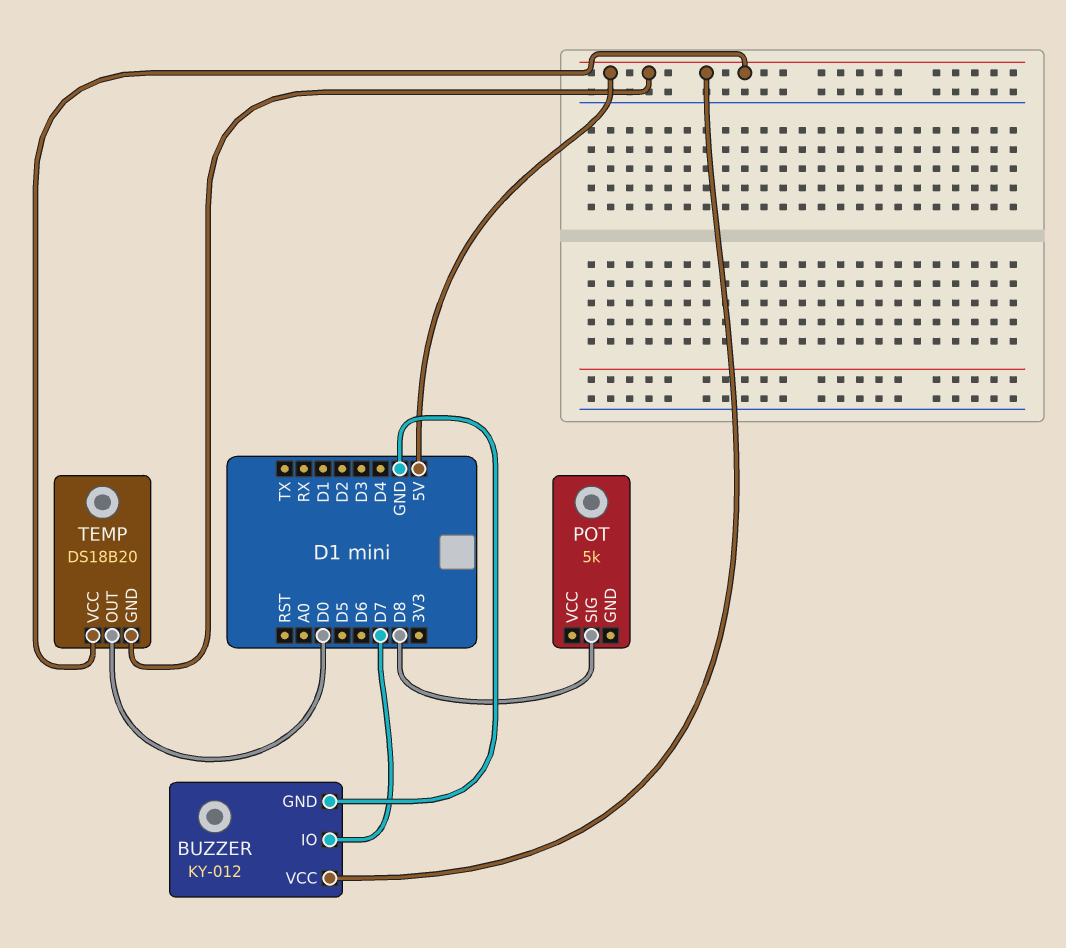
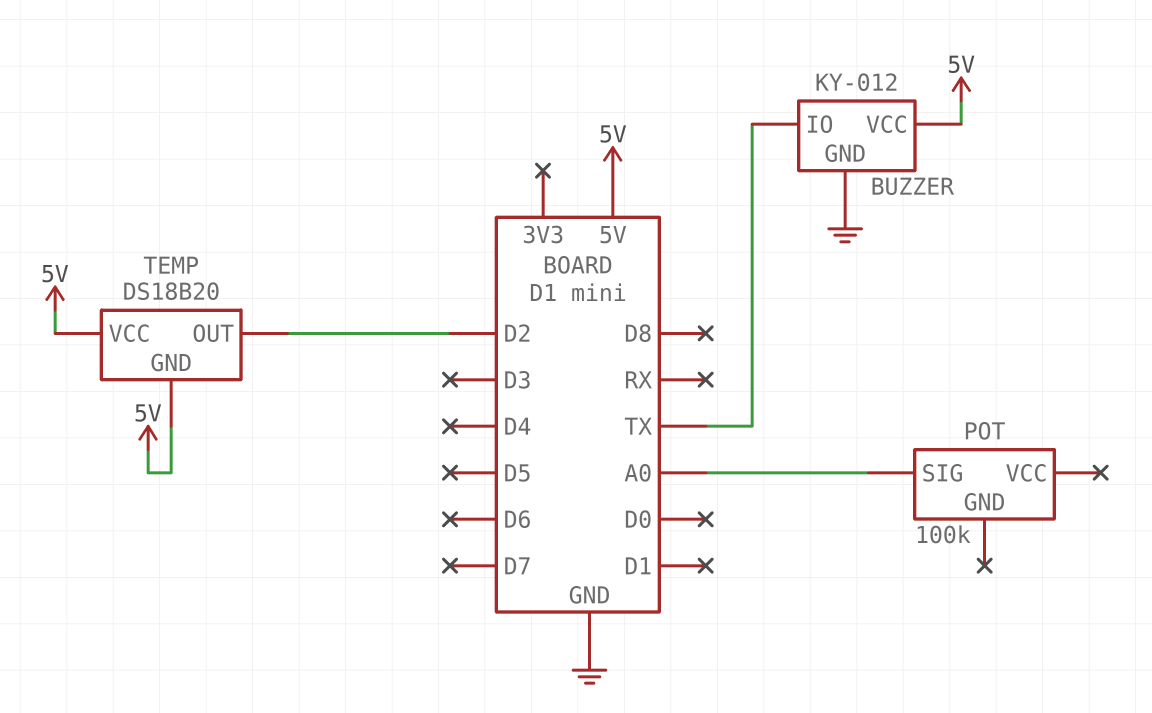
BUZZER pin IO: D7 -> TX
POT: 5k -> 100k
POT pin SIG: D8 -> A0
TEMP pin OUT: D0 -> D2

